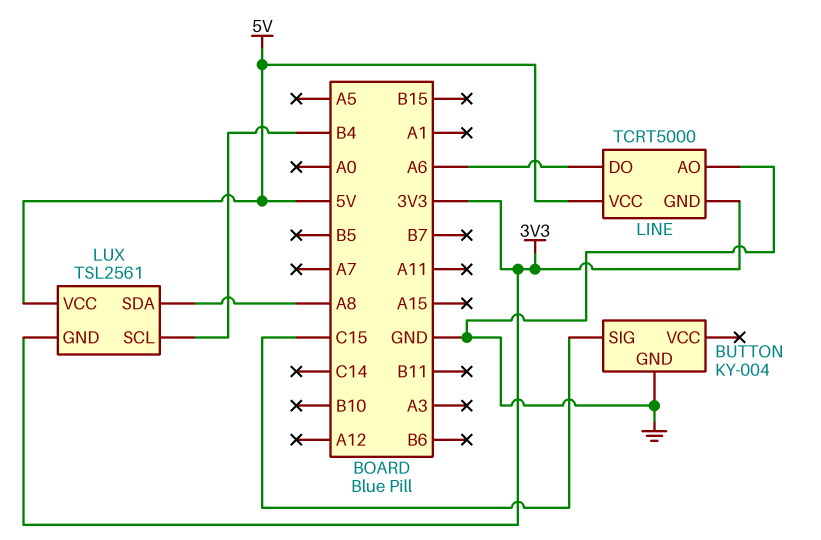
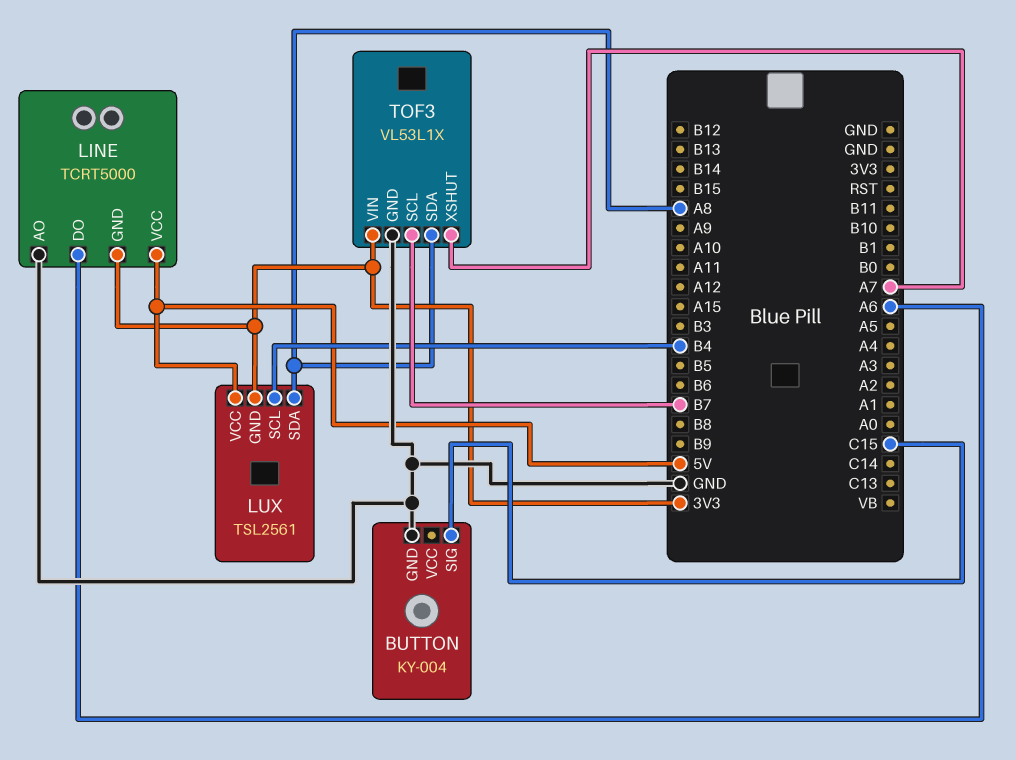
TOF3: none -> VL53L1X
TOF3 pin GND: none -> GND
TOF3 pin SCL: none -> B7
TOF3 pin SDA: none -> A8
TOF3 pin VIN: none -> 3V3
TOF3 pin XSHUT: none -> A7

